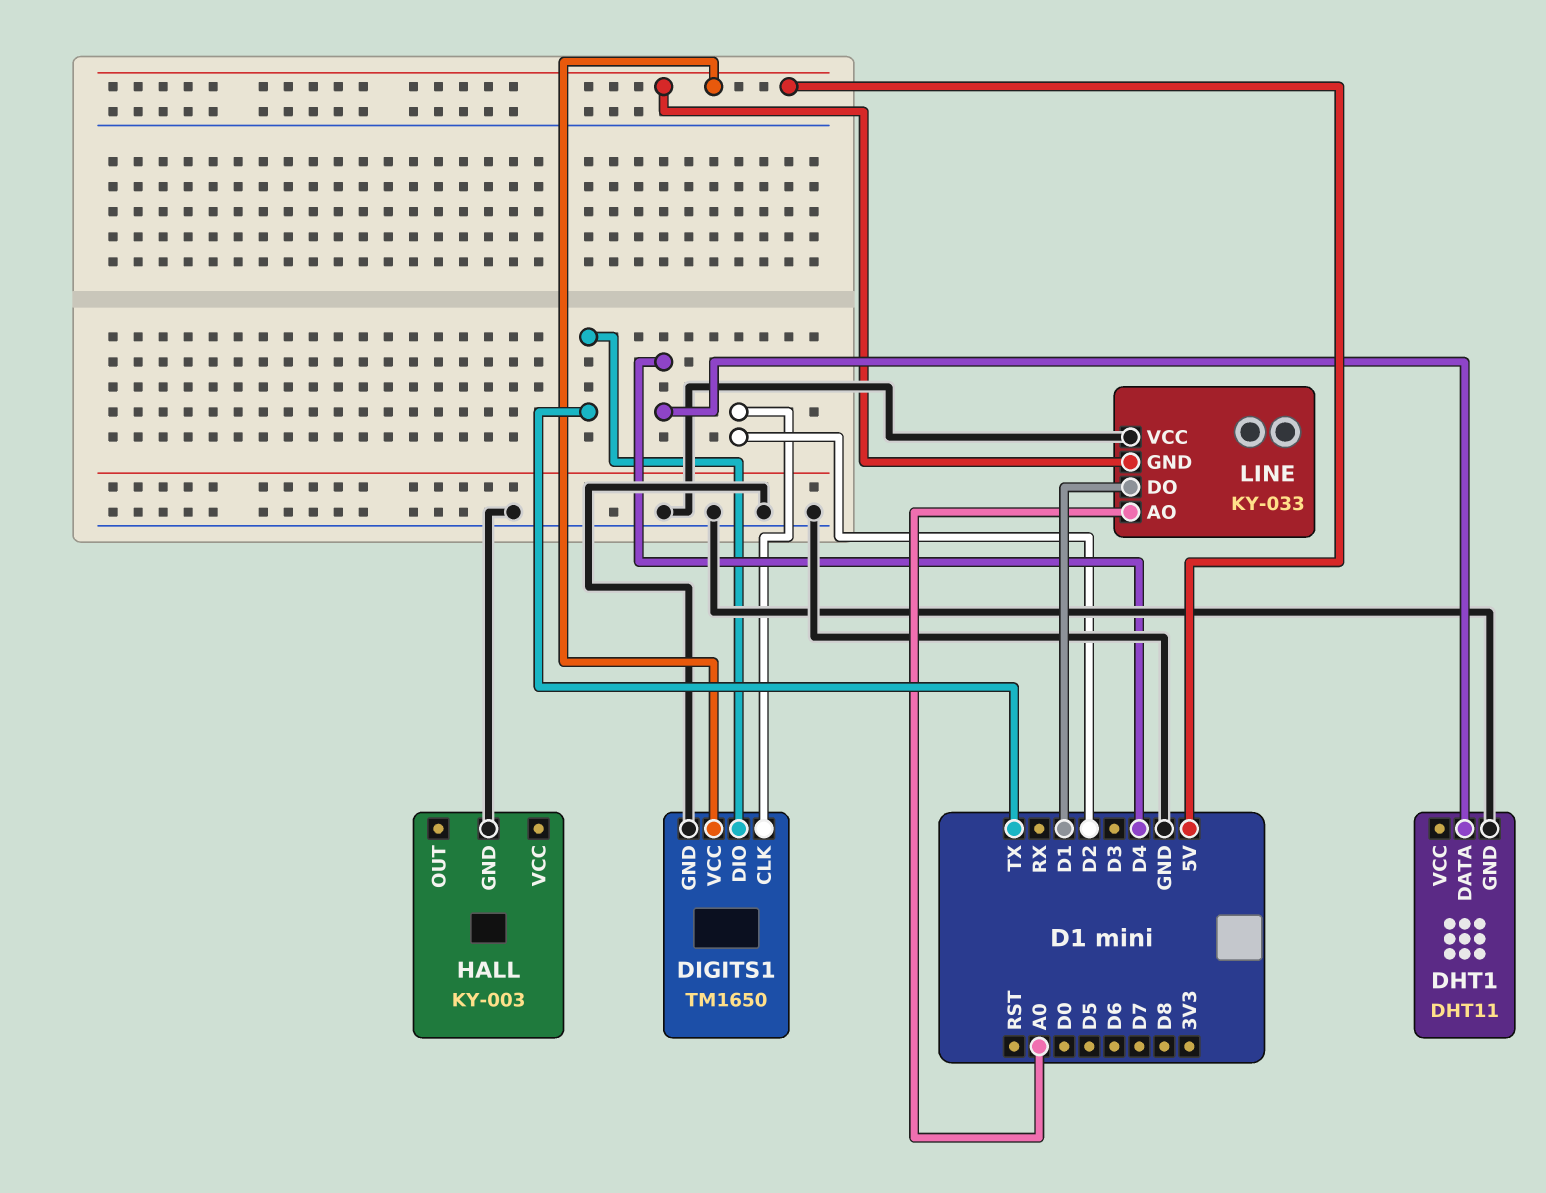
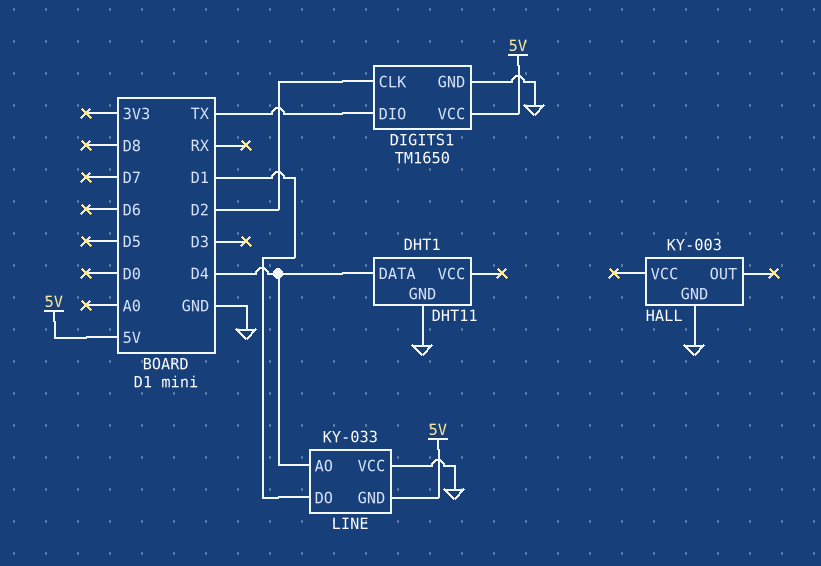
LINE pin AO: A0 -> D4

